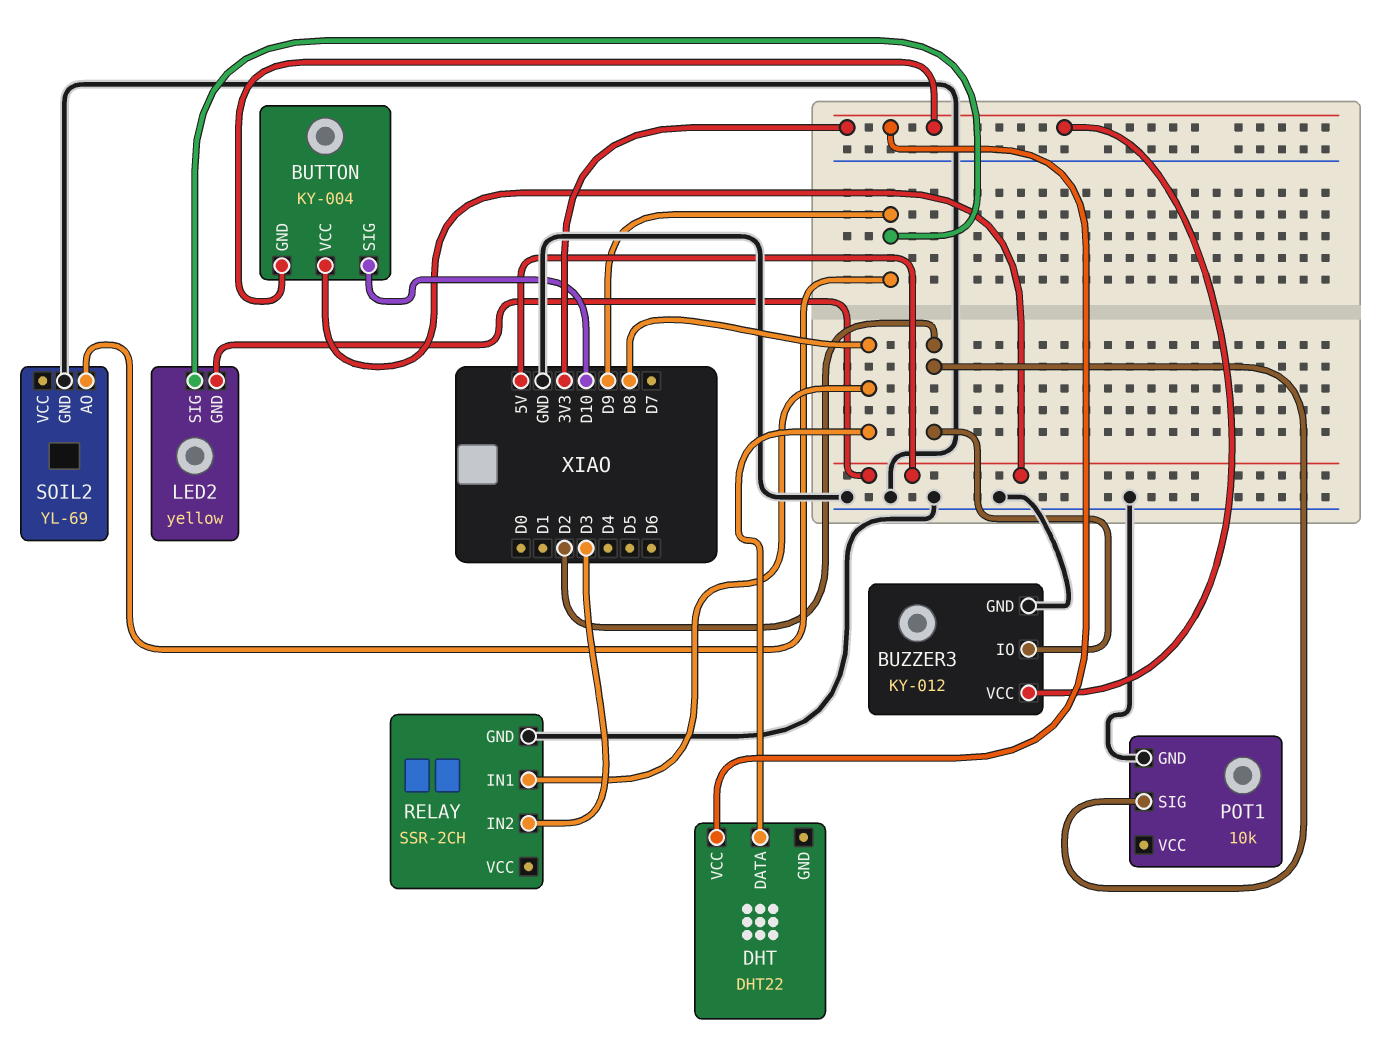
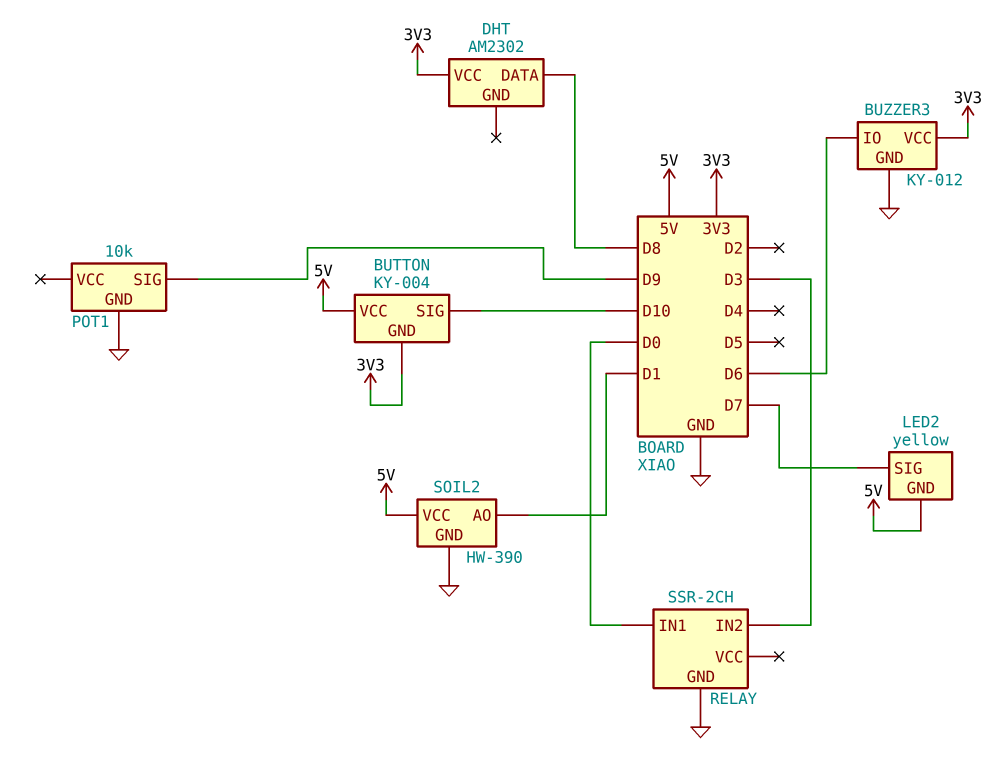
BUZZER3 pin IO: D2 -> D6
DHT: DHT22 -> AM2302
LED2 pin SIG: D9 -> D7
POT1 pin SIG: D2 -> D9
RELAY pin IN1: D8 -> D0
SOIL2: YL-69 -> HW-390
SOIL2 pin AO: D9 -> D1
SOIL2 pin VCC: none -> 5V

